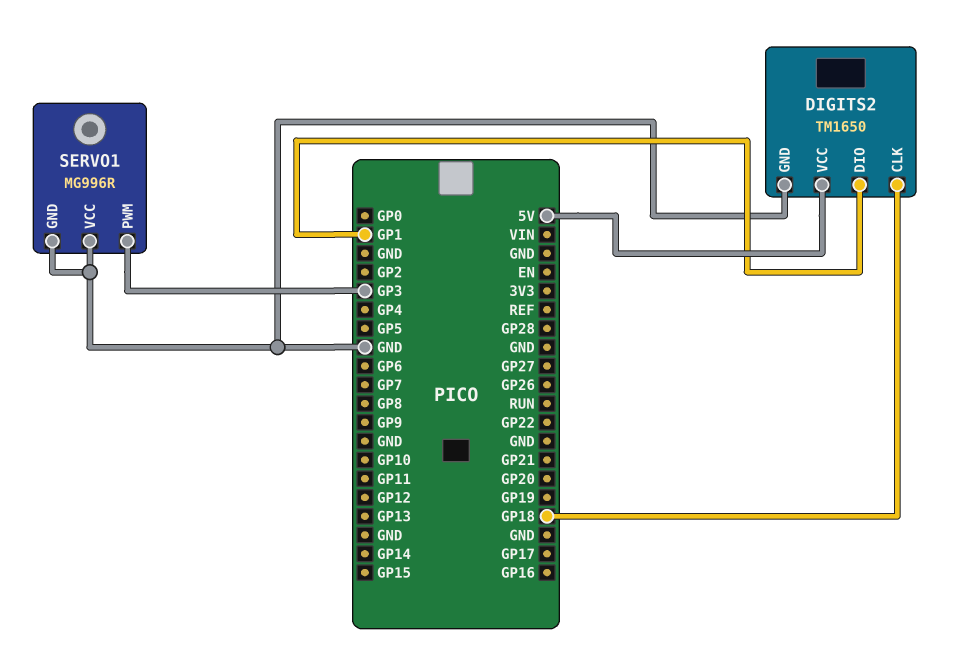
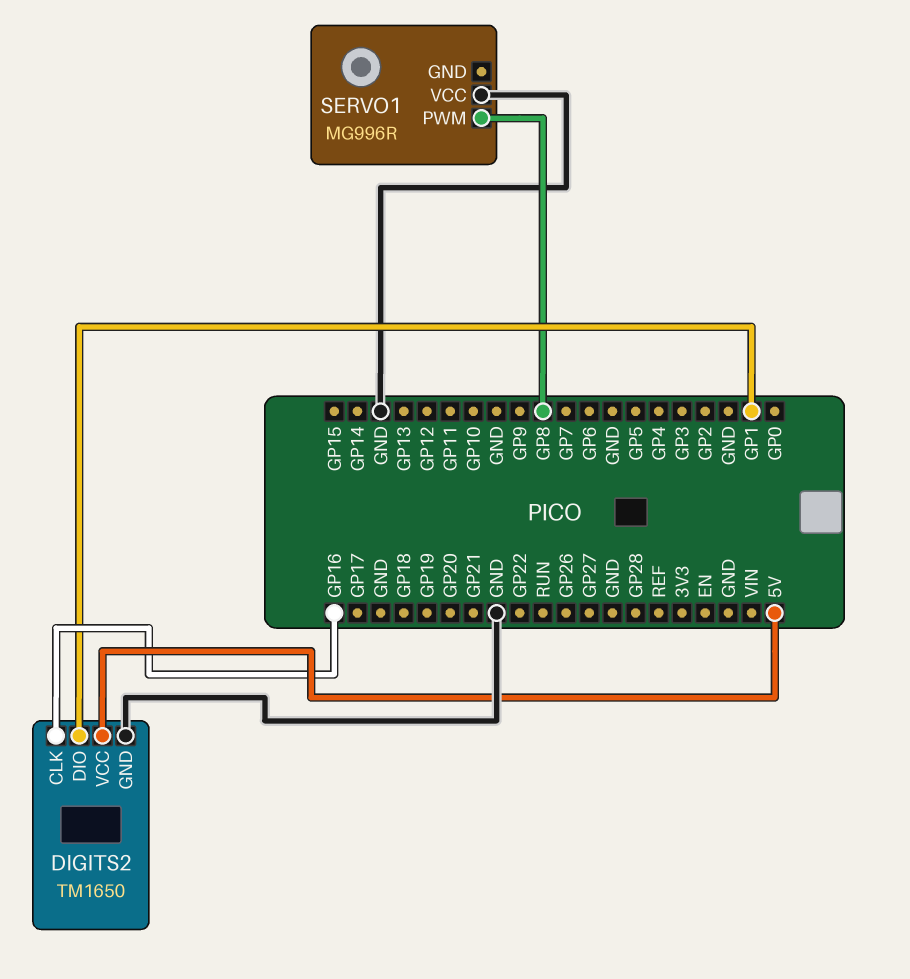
DIGITS2 pin CLK: GP18 -> GP16
SERVO1 pin GND: GND -> none
SERVO1 pin PWM: GP3 -> GP8

